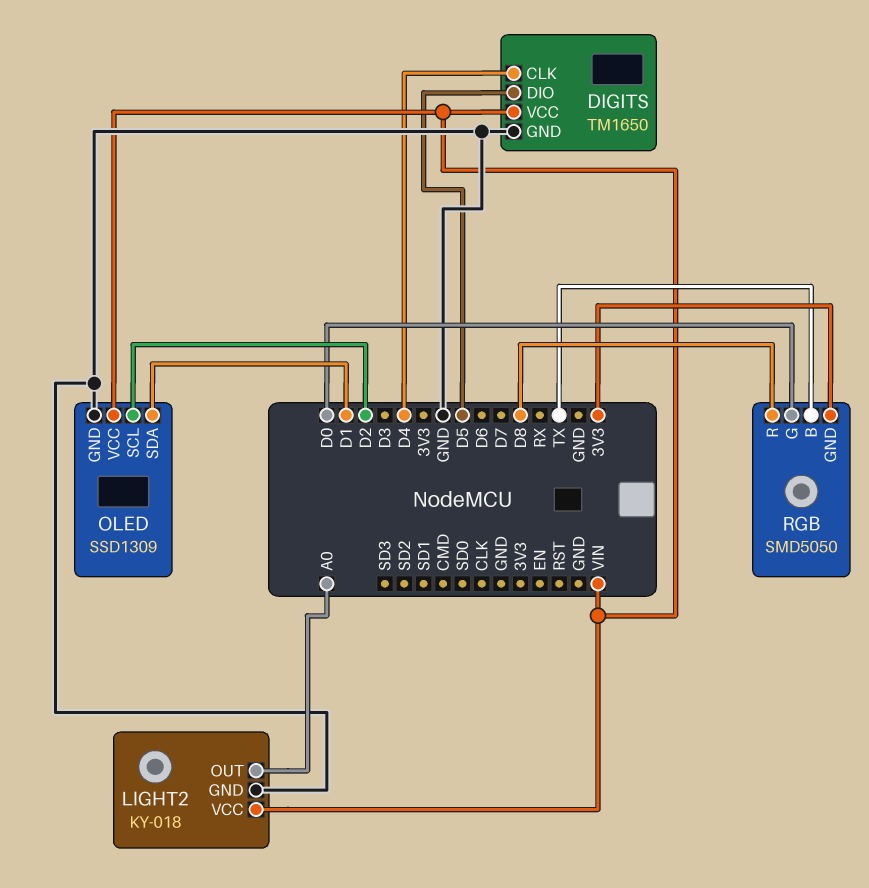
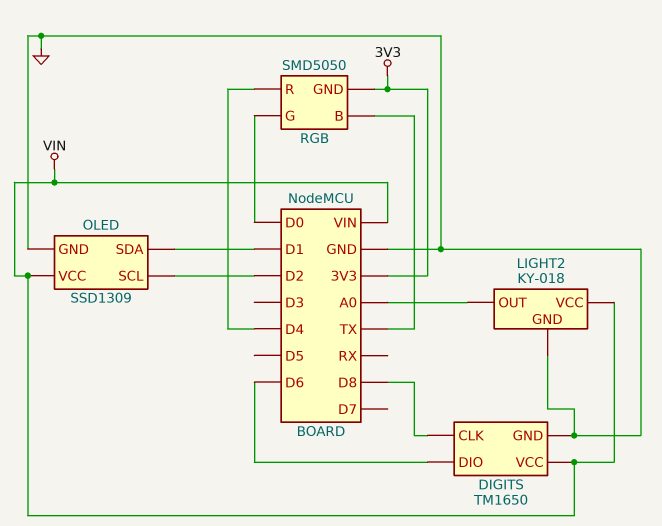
DIGITS pin CLK: D4 -> D8
DIGITS pin DIO: D5 -> D6
RGB pin R: D8 -> D4

